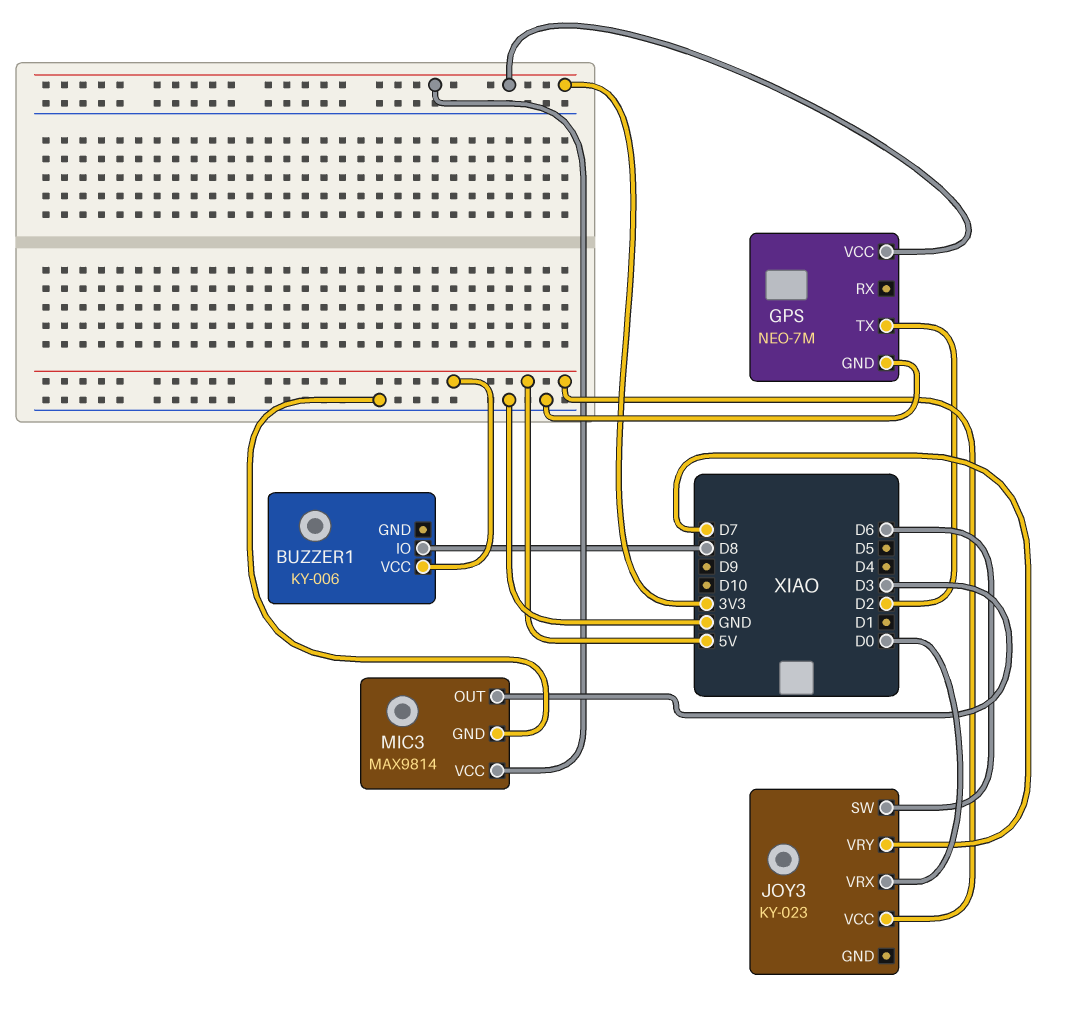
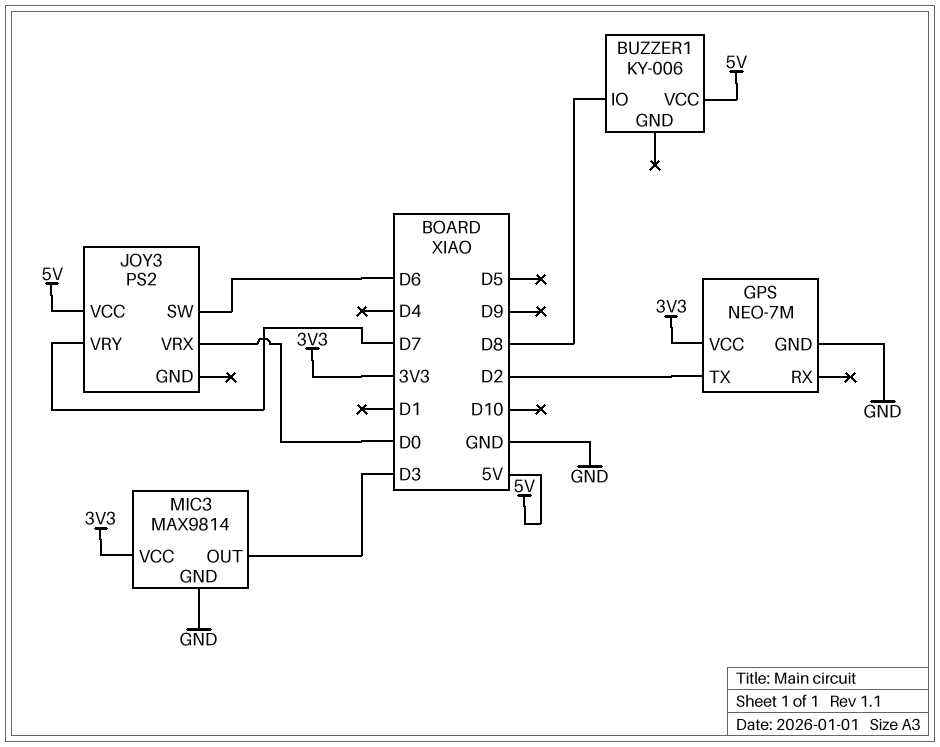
JOY3: KY-023 -> PS2

